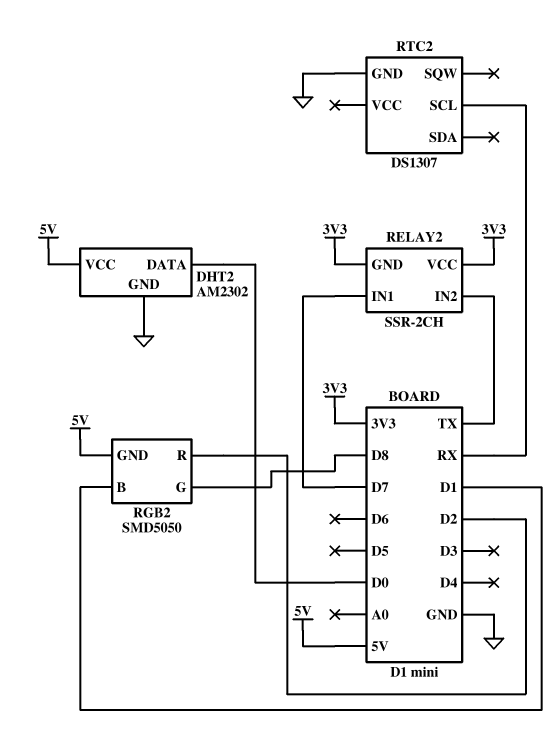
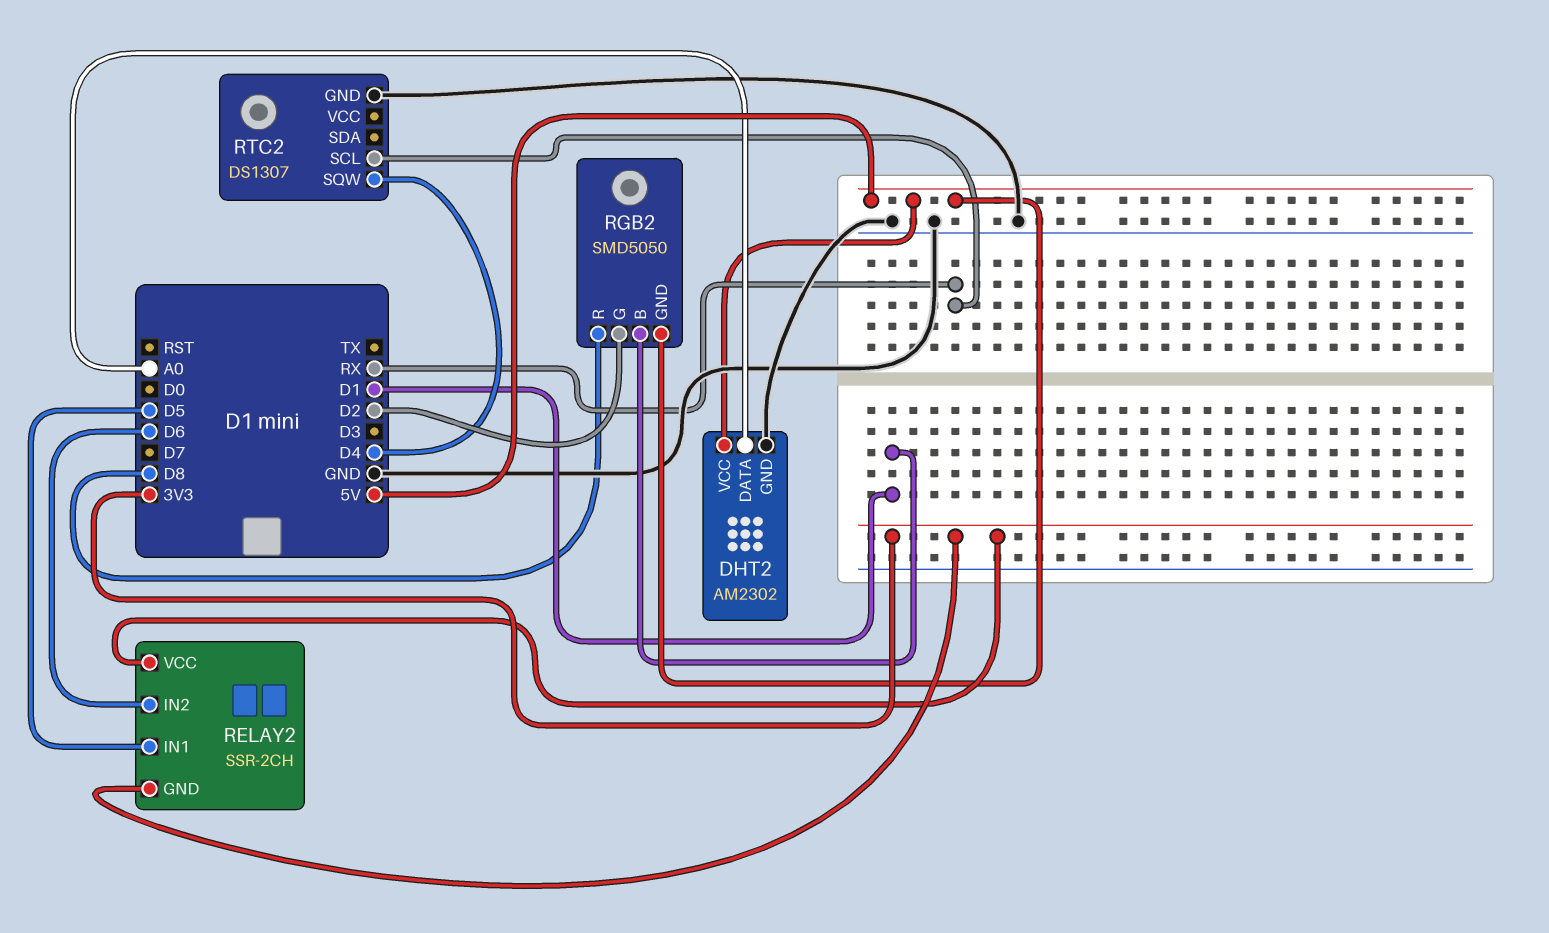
DHT2 pin DATA: D0 -> A0
RELAY2 pin IN1: D7 -> D5
RELAY2 pin IN2: TX -> D6
RGB2 pin G: D8 -> D2
RGB2 pin R: D2 -> D8
RTC2 pin SQW: none -> D4

